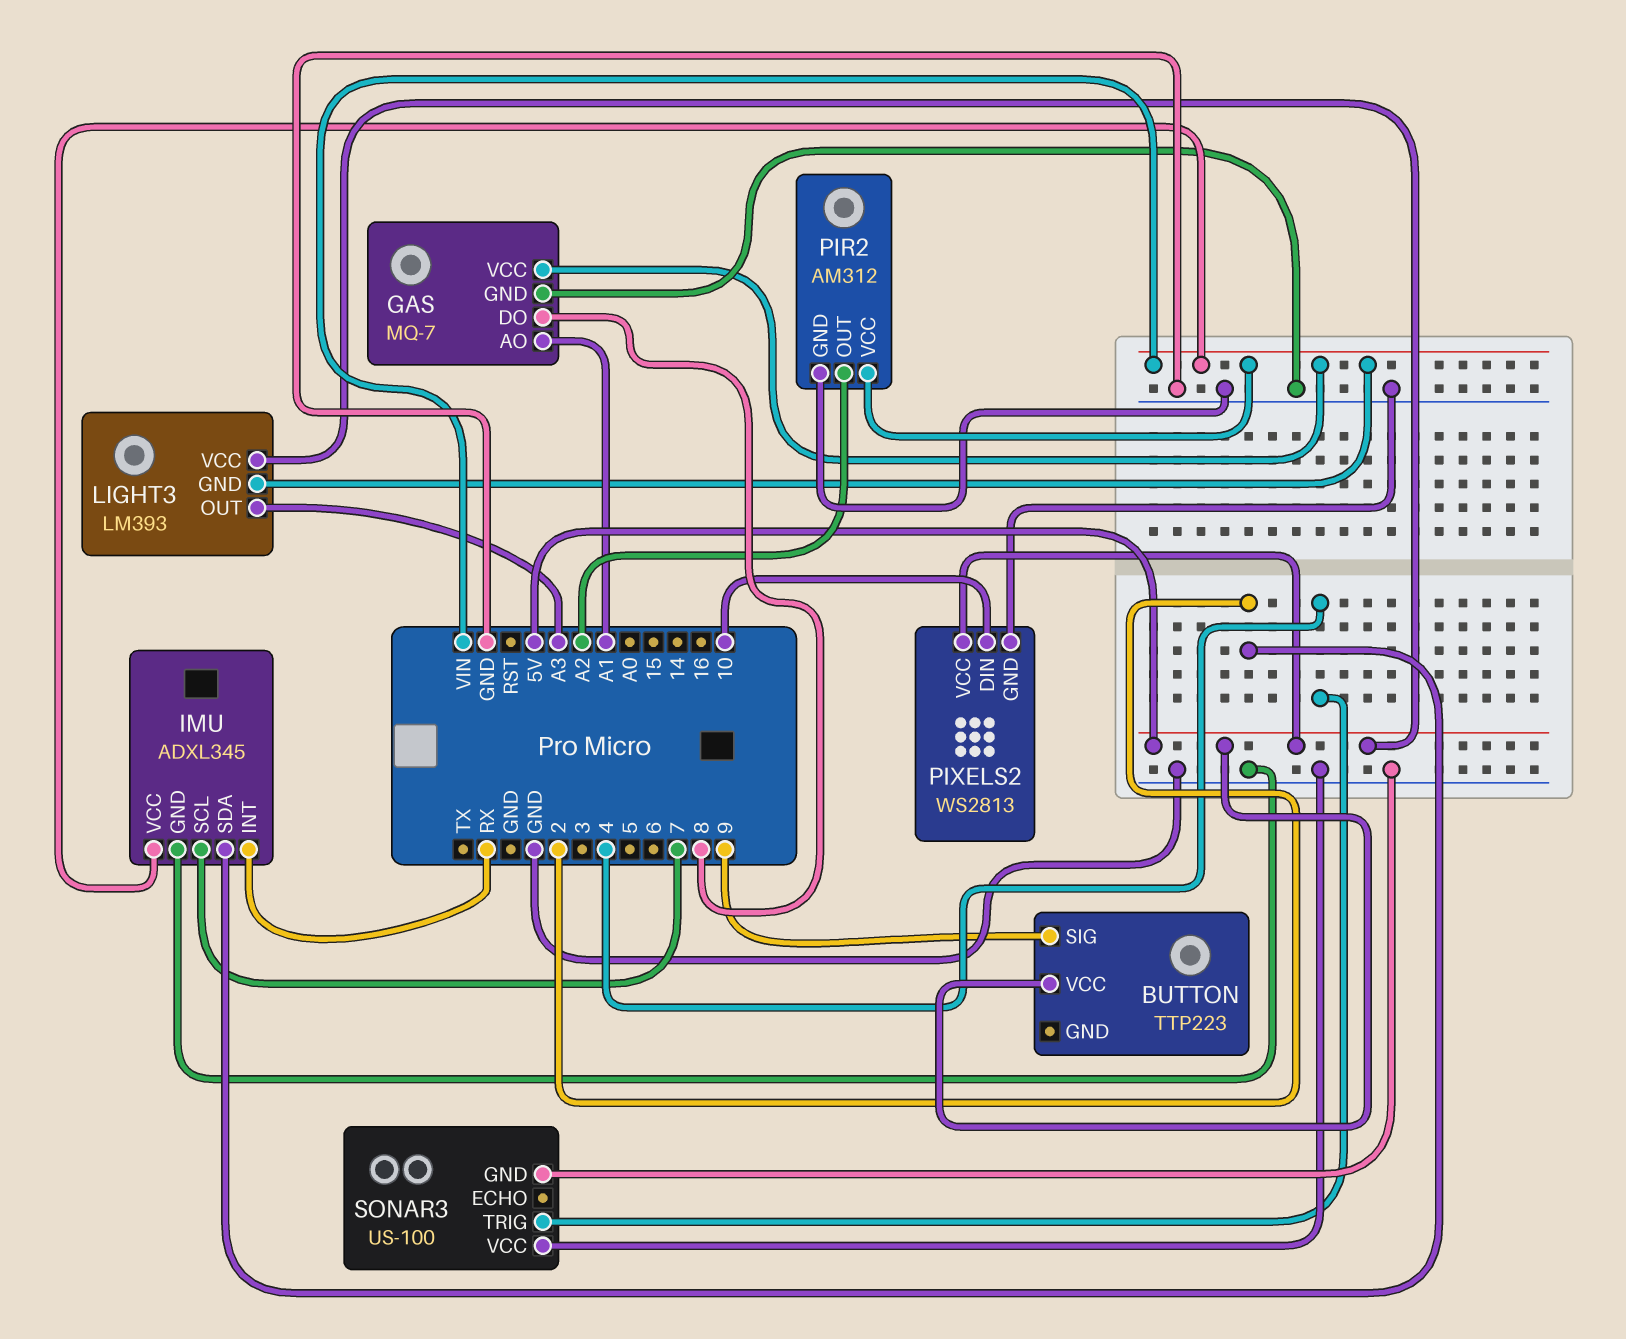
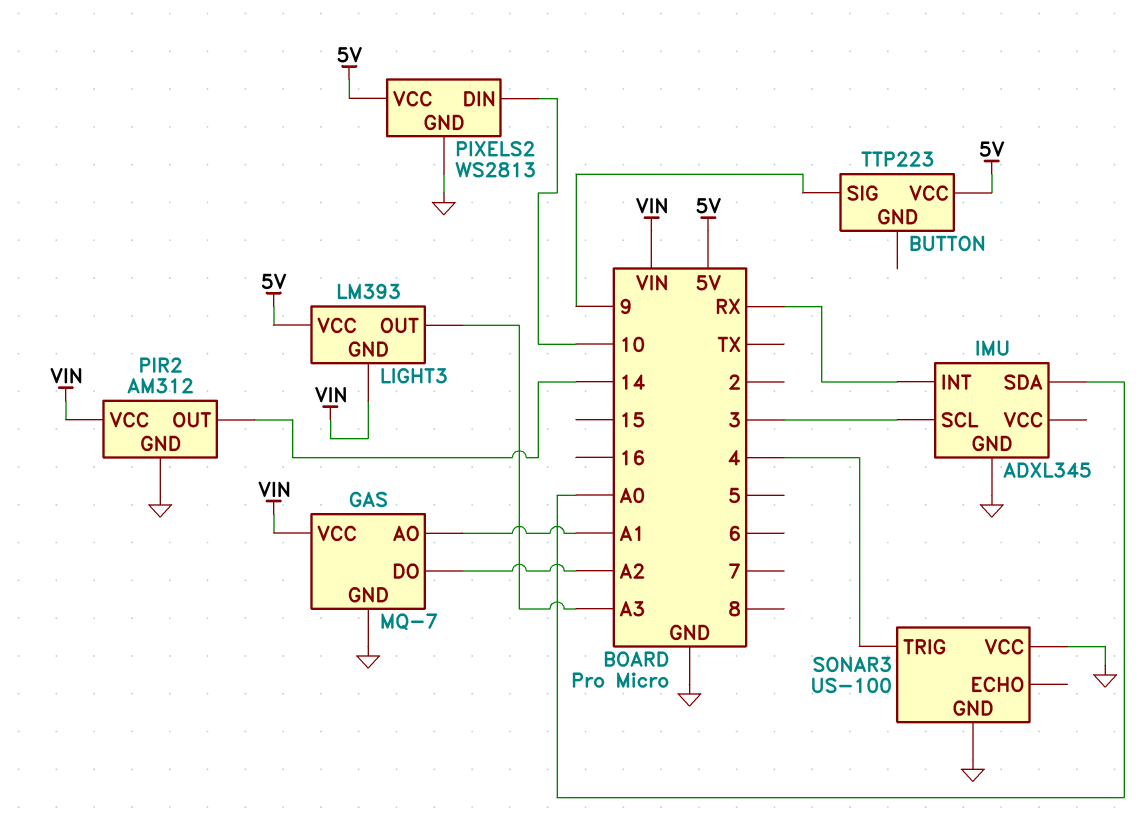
GAS pin DO: 8 -> A2
IMU pin SCL: 7 -> 3
IMU pin SDA: 2 -> A0
IMU pin VCC: VIN -> none
PIR2 pin OUT: A2 -> 14

